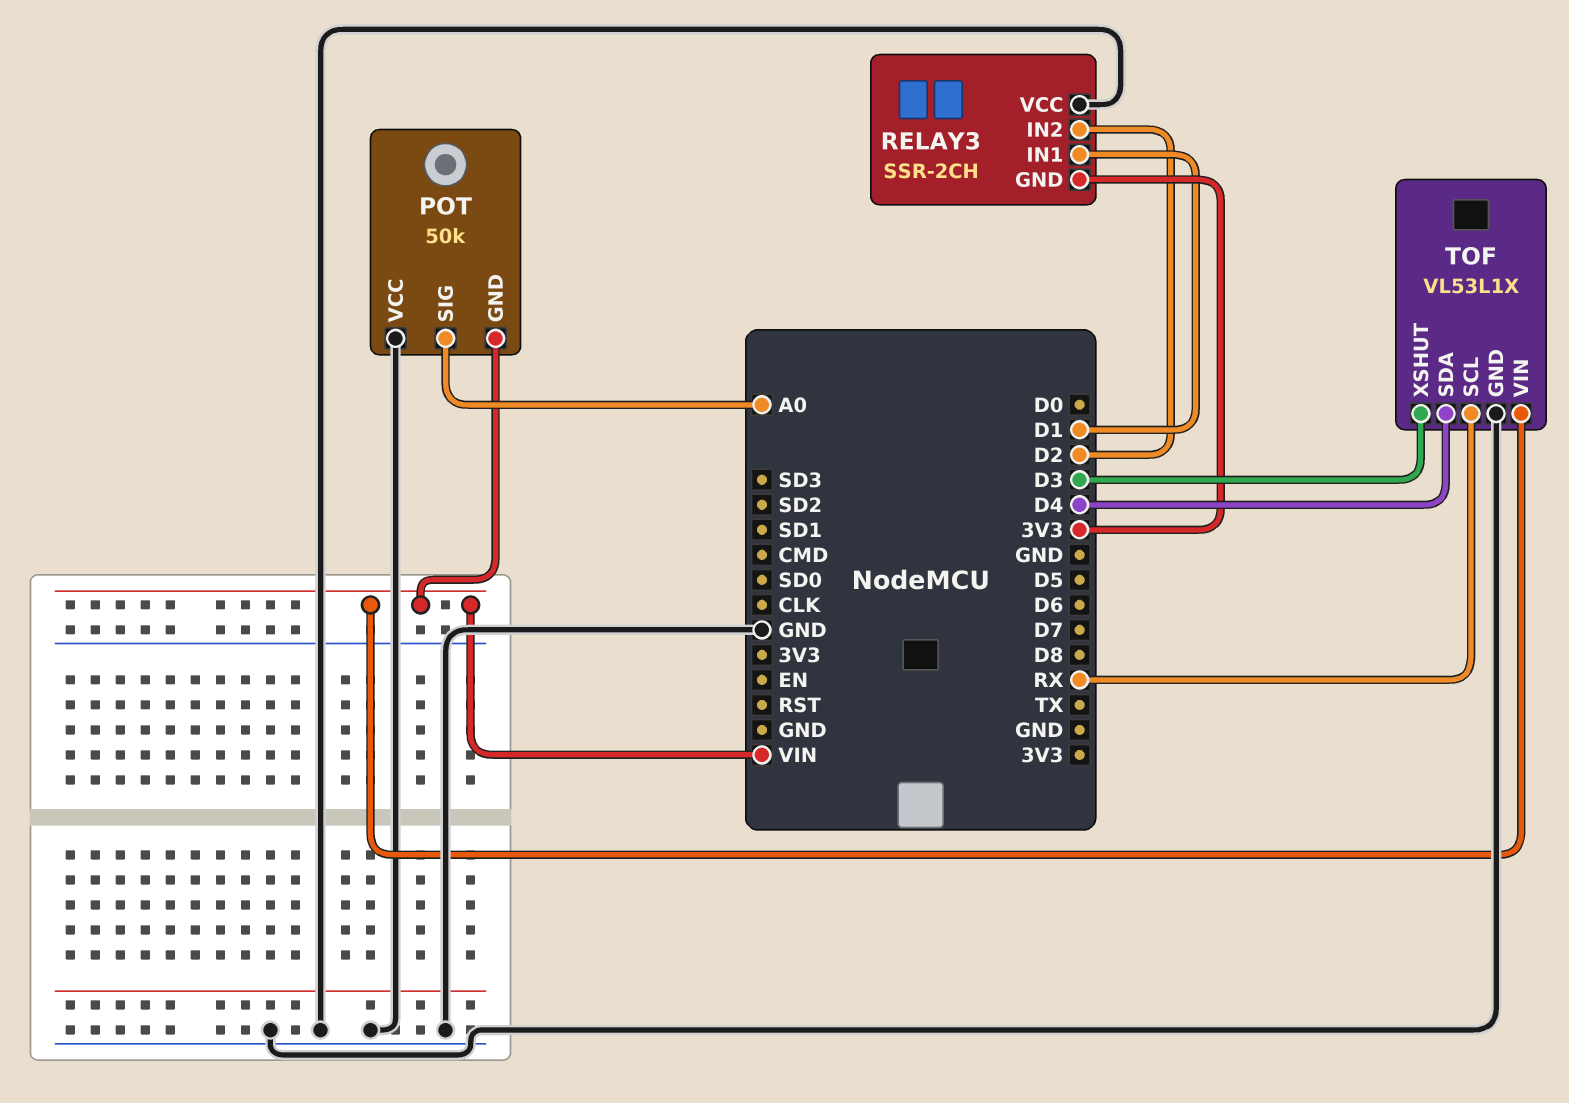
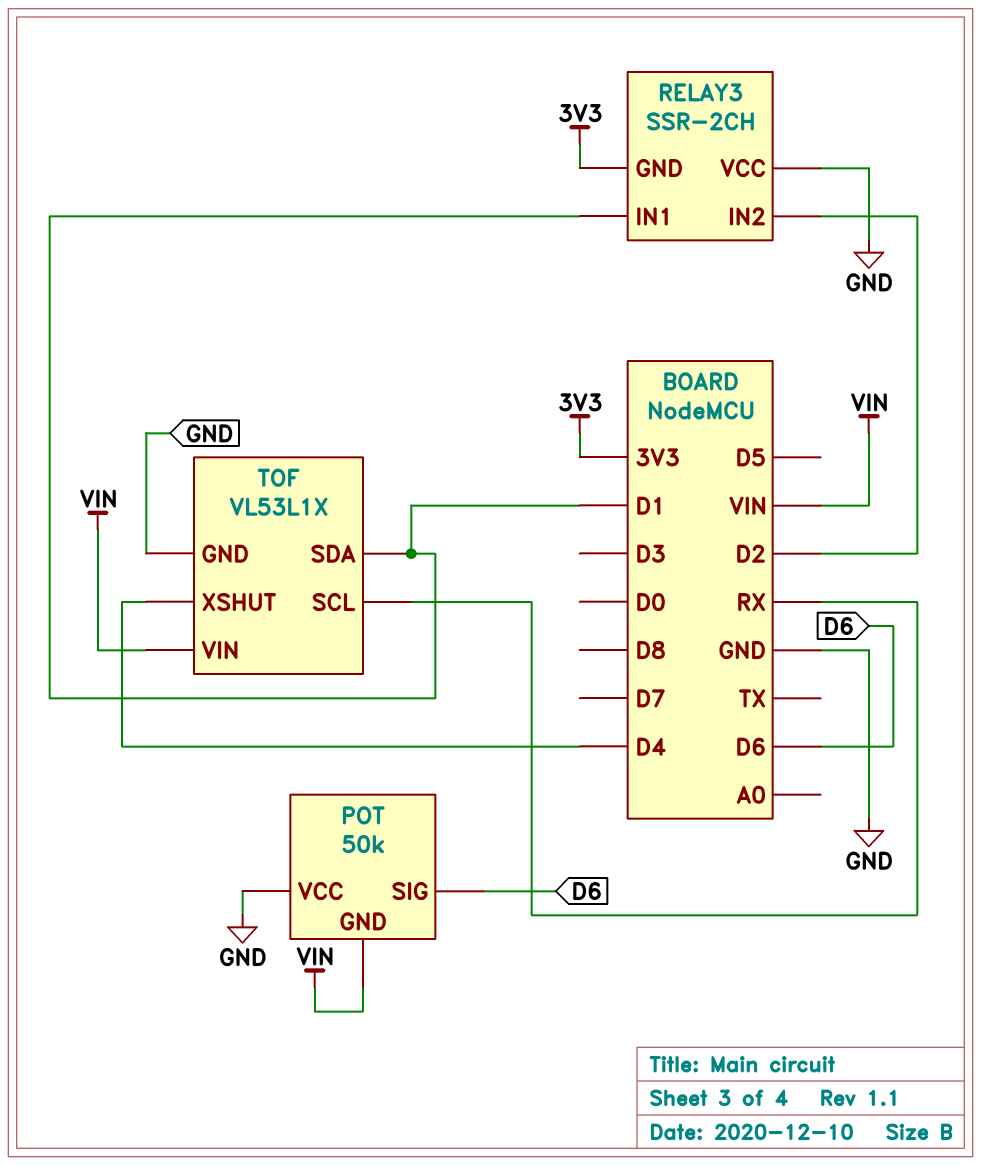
POT pin SIG: A0 -> D6
TOF pin SDA: D4 -> D1
TOF pin XSHUT: D3 -> D4

